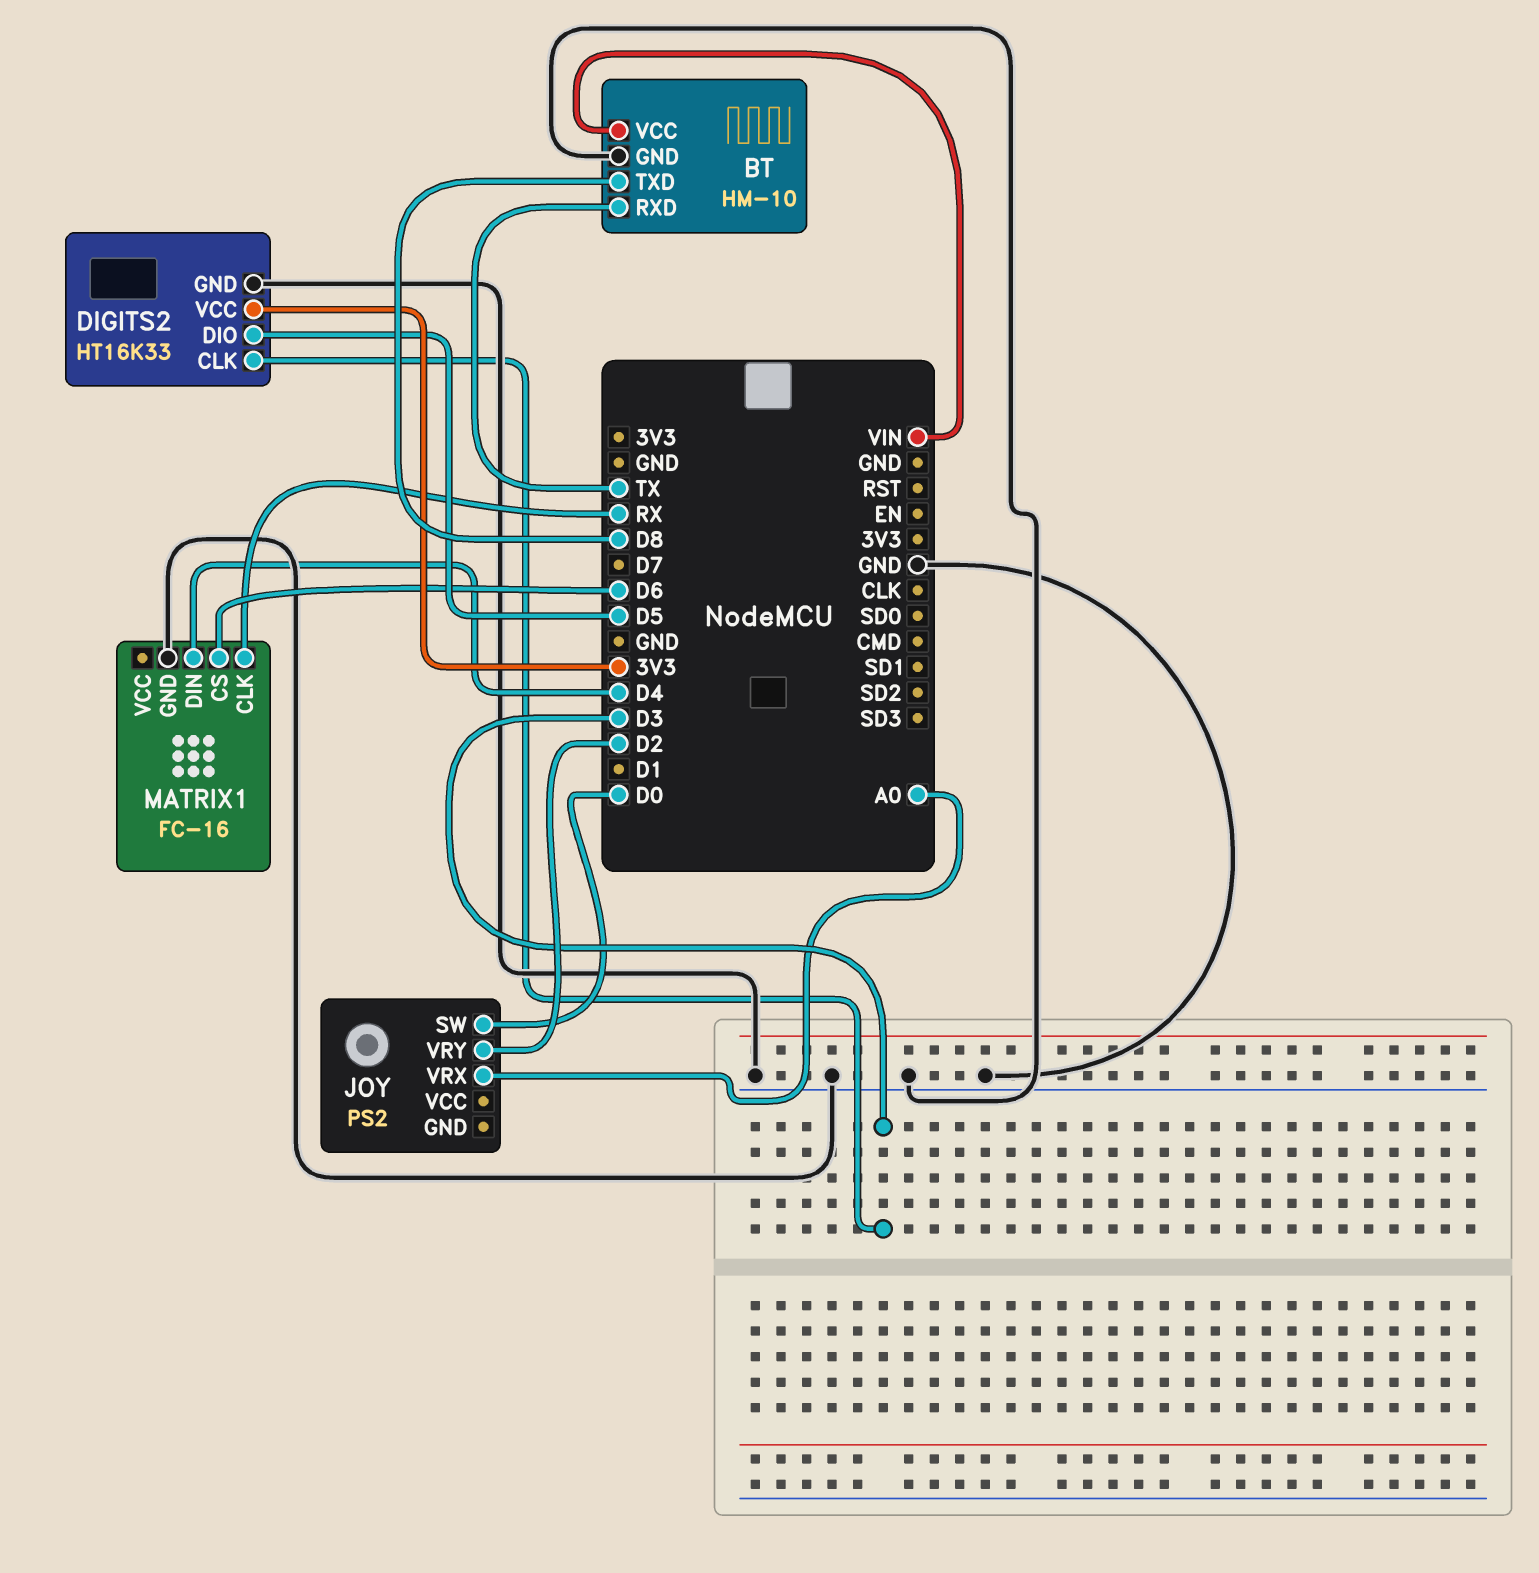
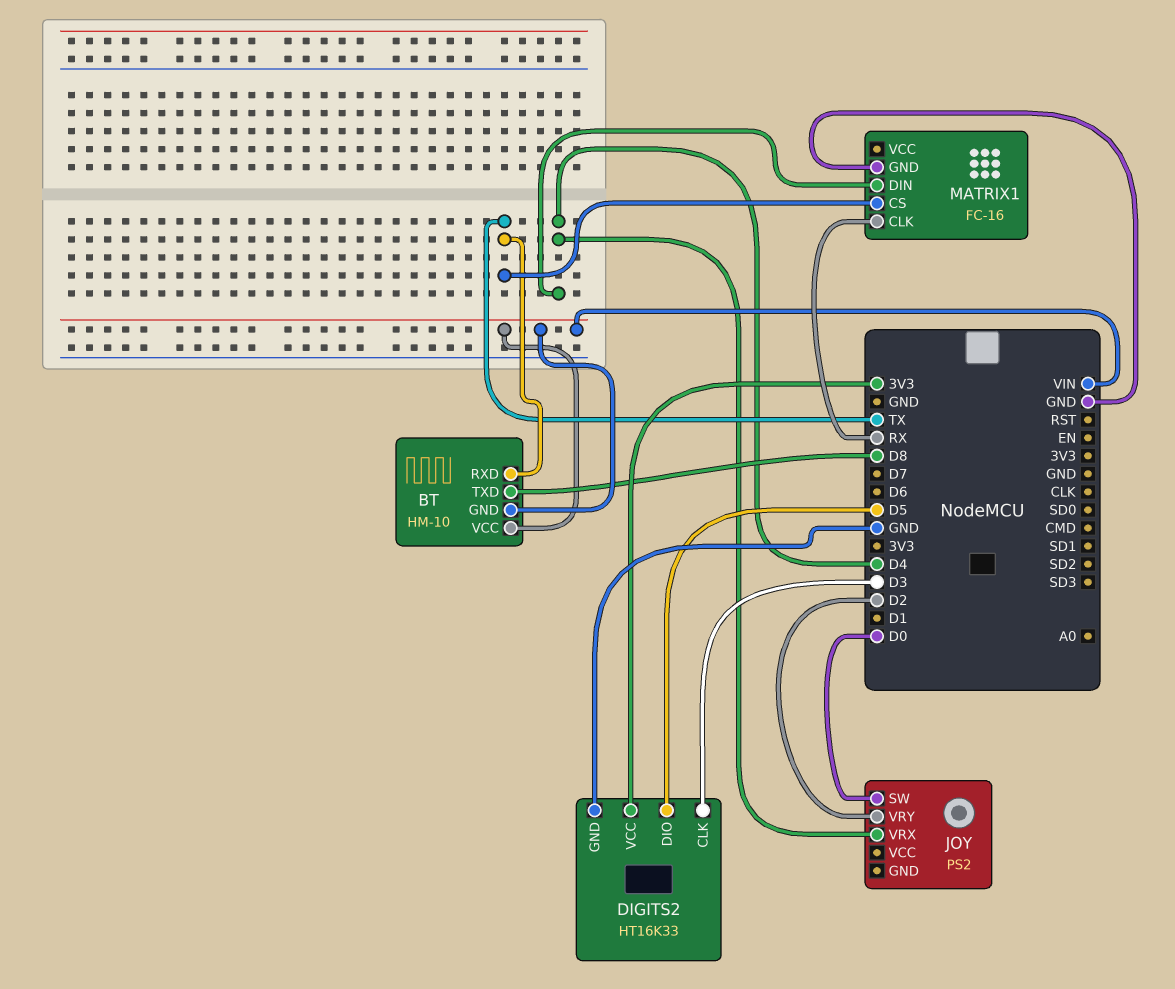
BT pin GND: GND -> VIN
JOY pin VRX: A0 -> D4
MATRIX1 pin CS: D6 -> TX

